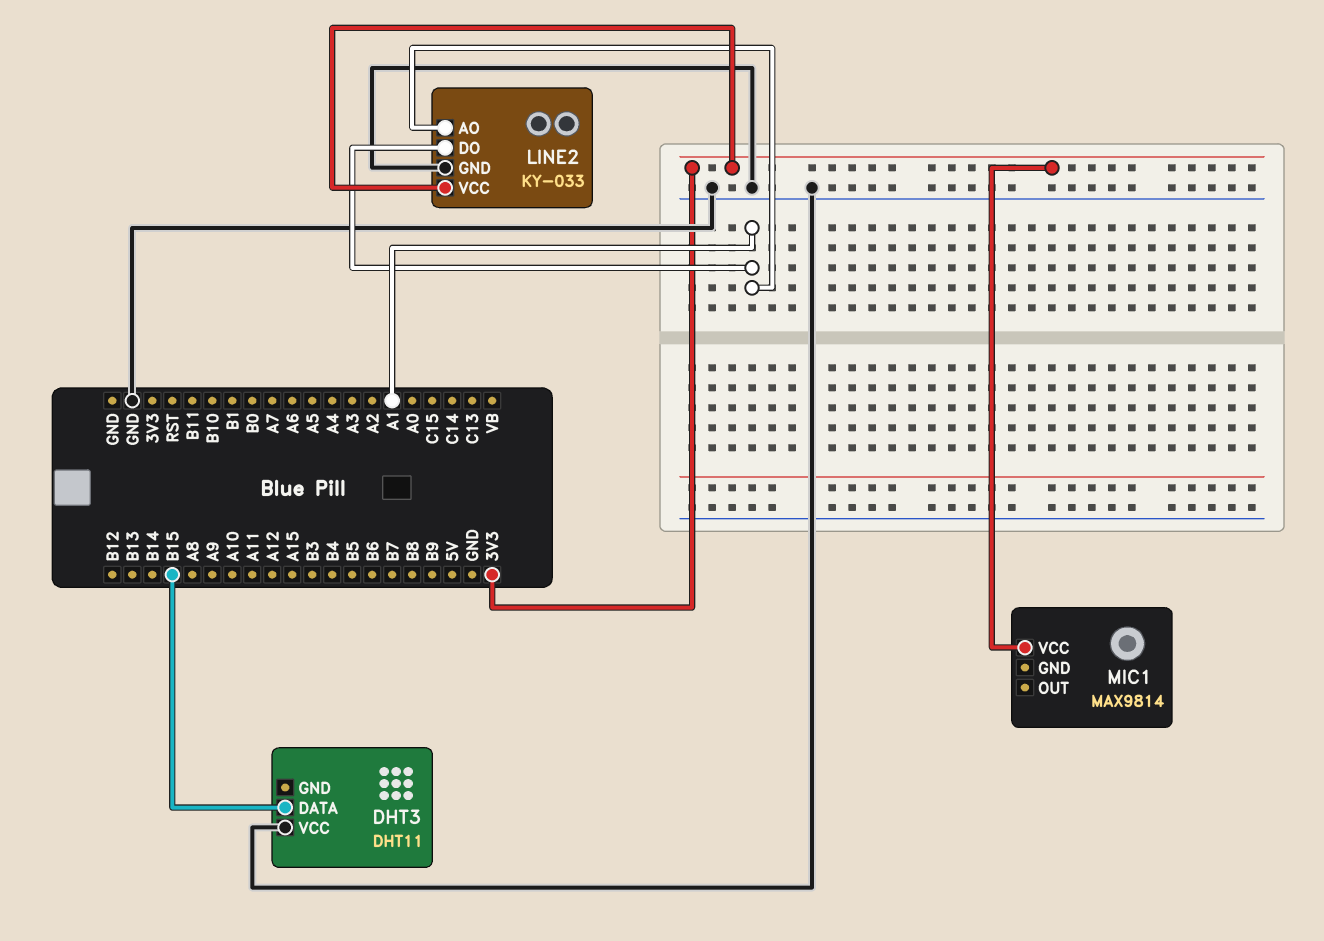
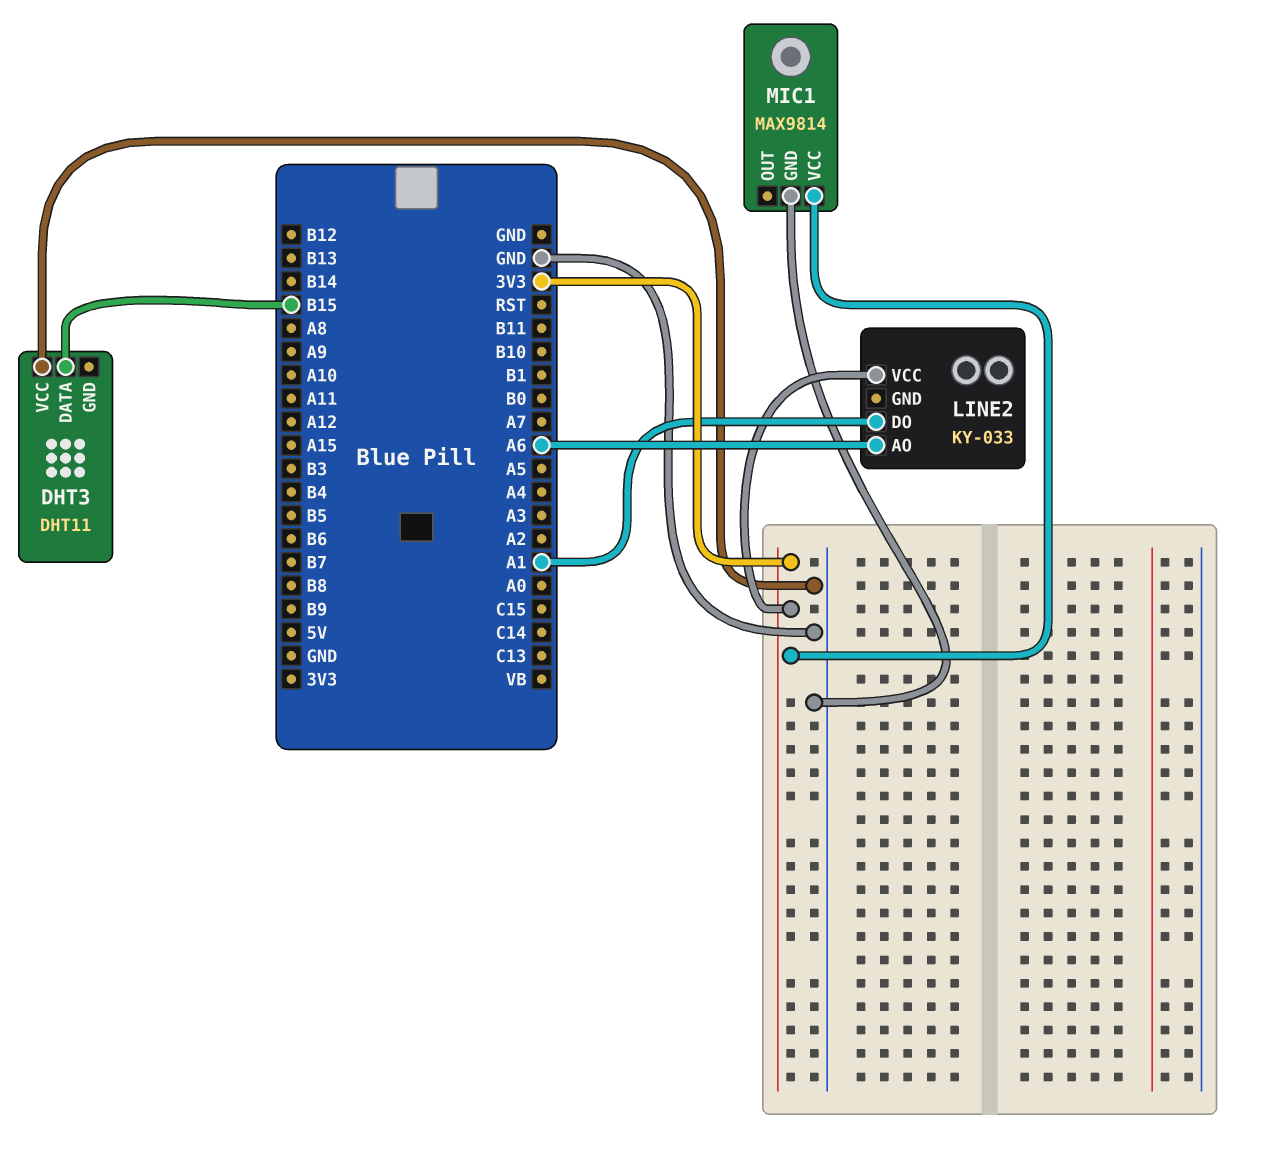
LINE2 pin AO: A1 -> A6
LINE2 pin GND: GND -> none
MIC1 pin GND: none -> GND

